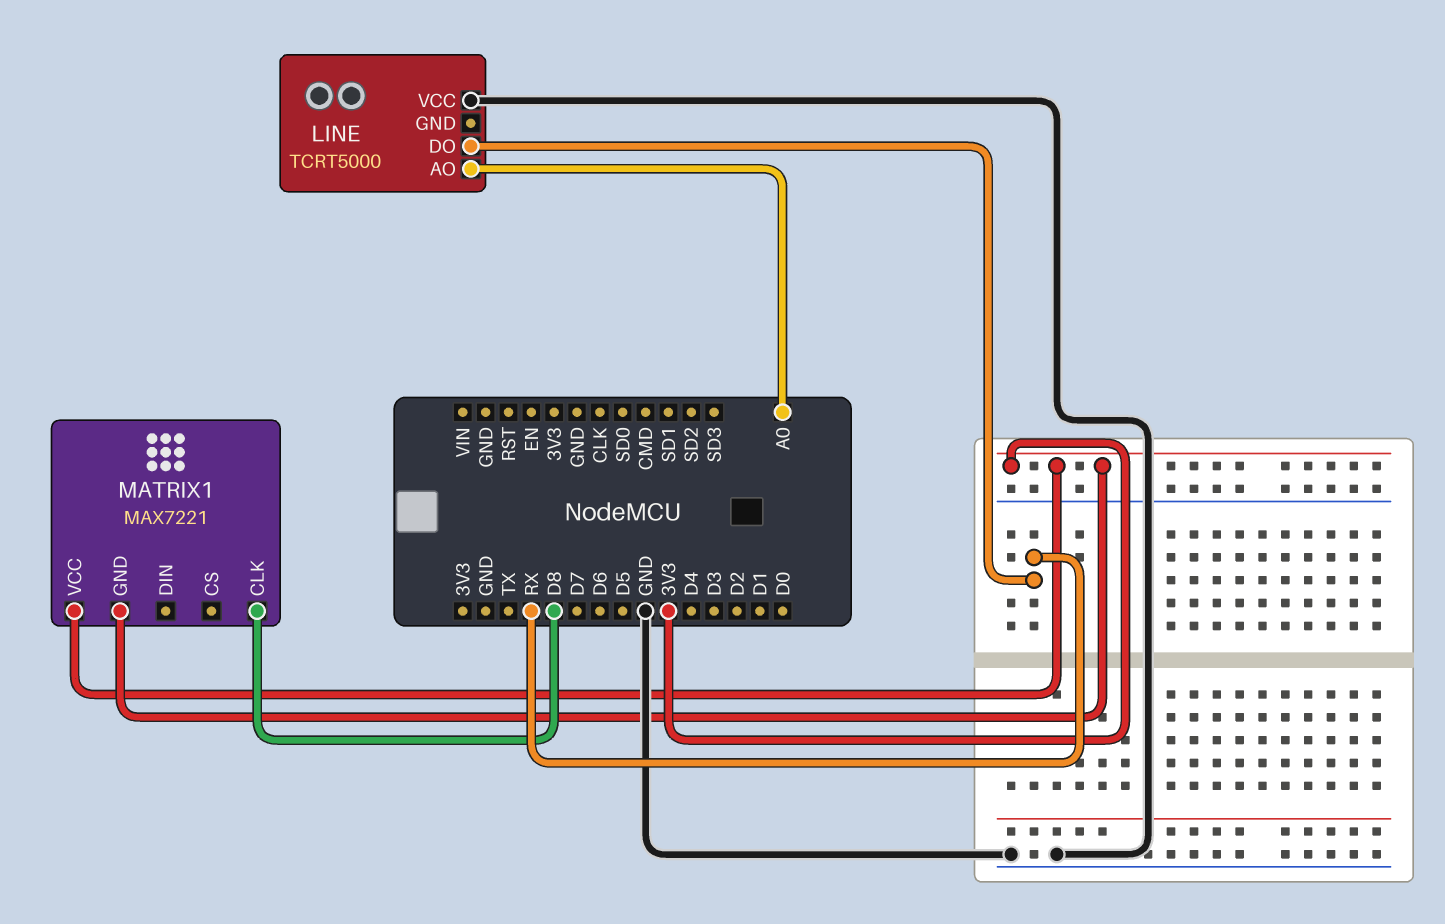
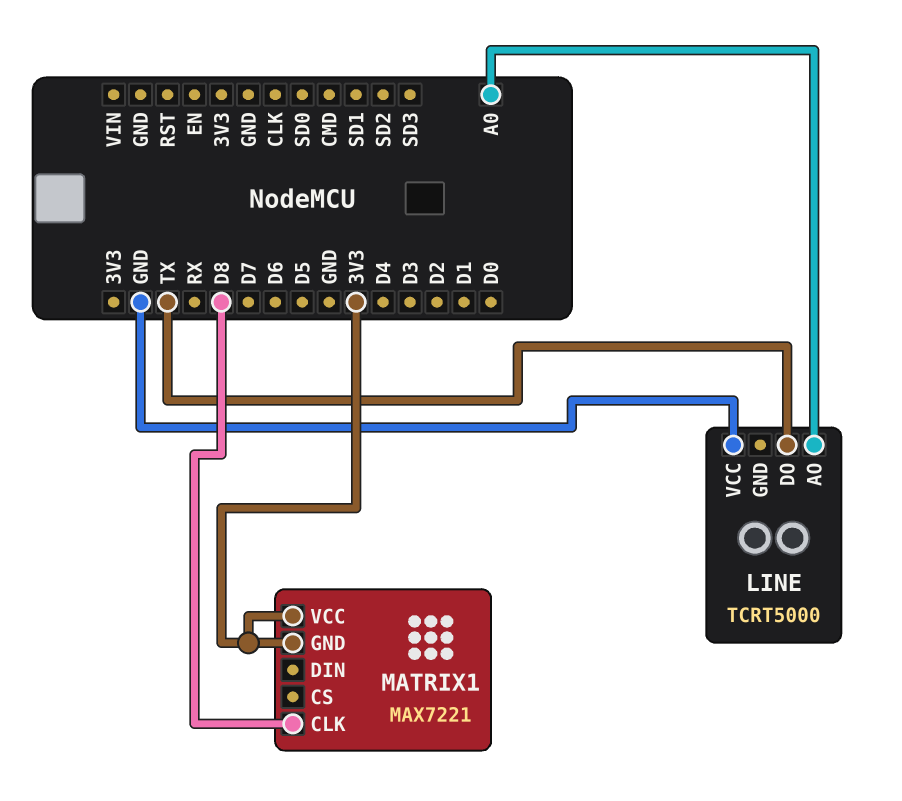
LINE pin DO: RX -> TX

